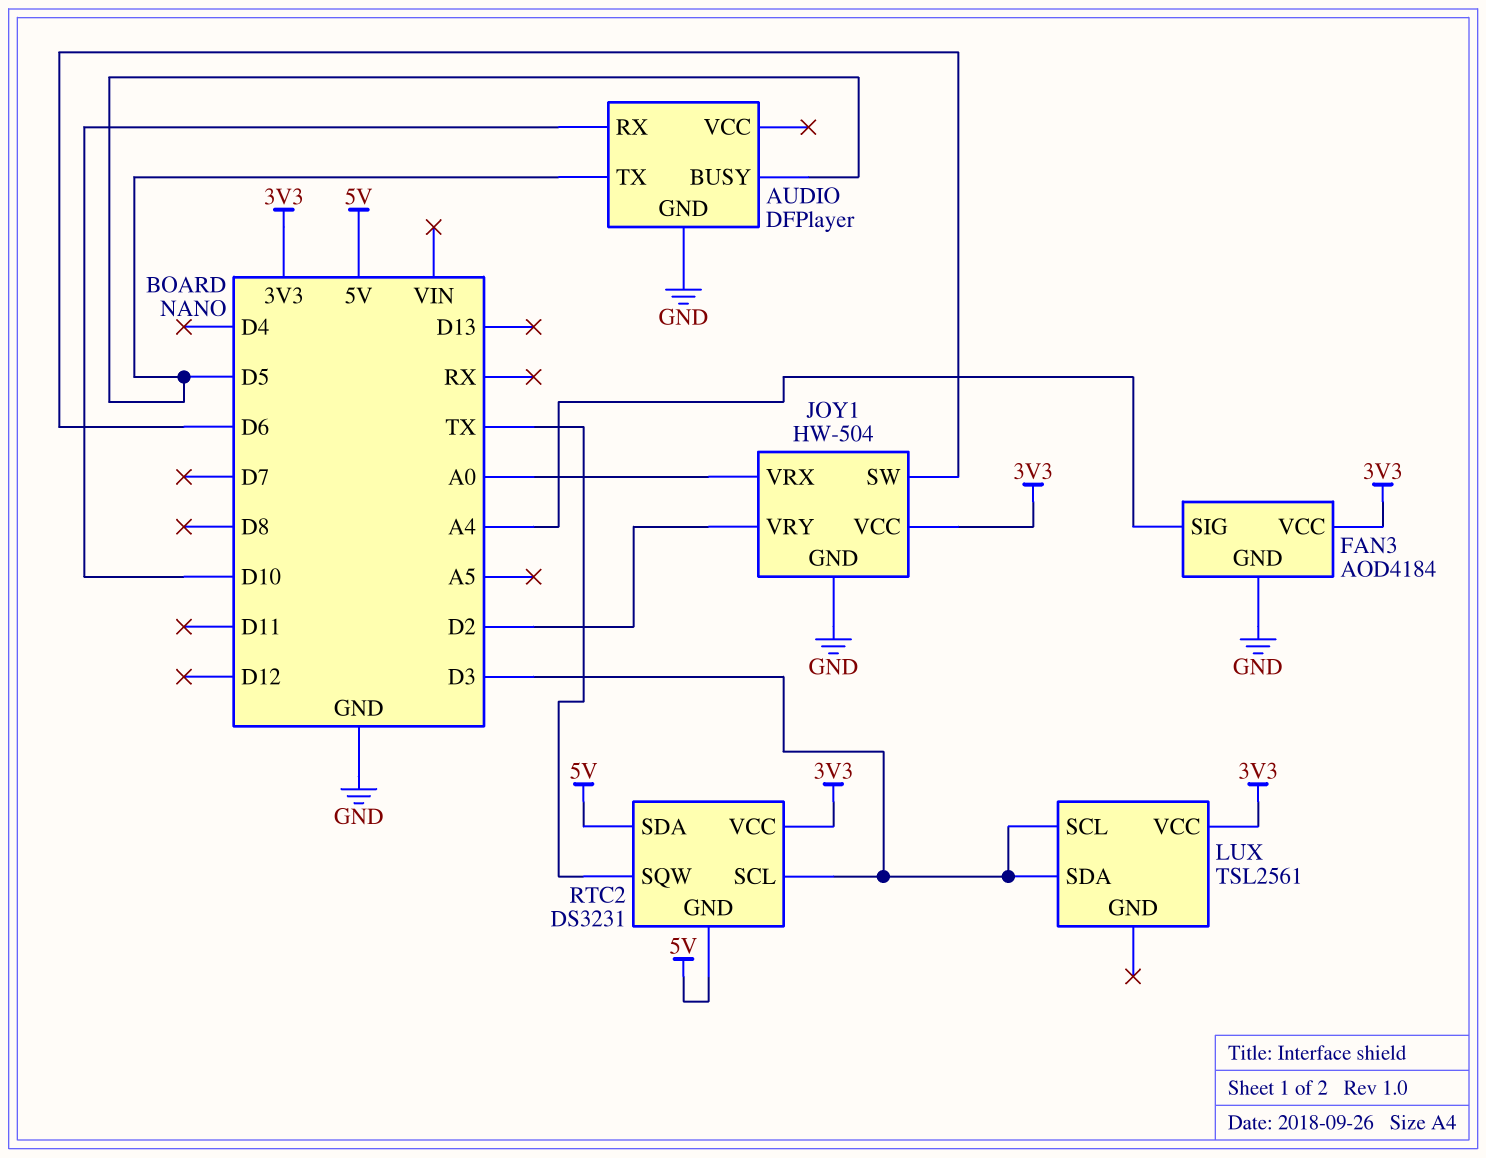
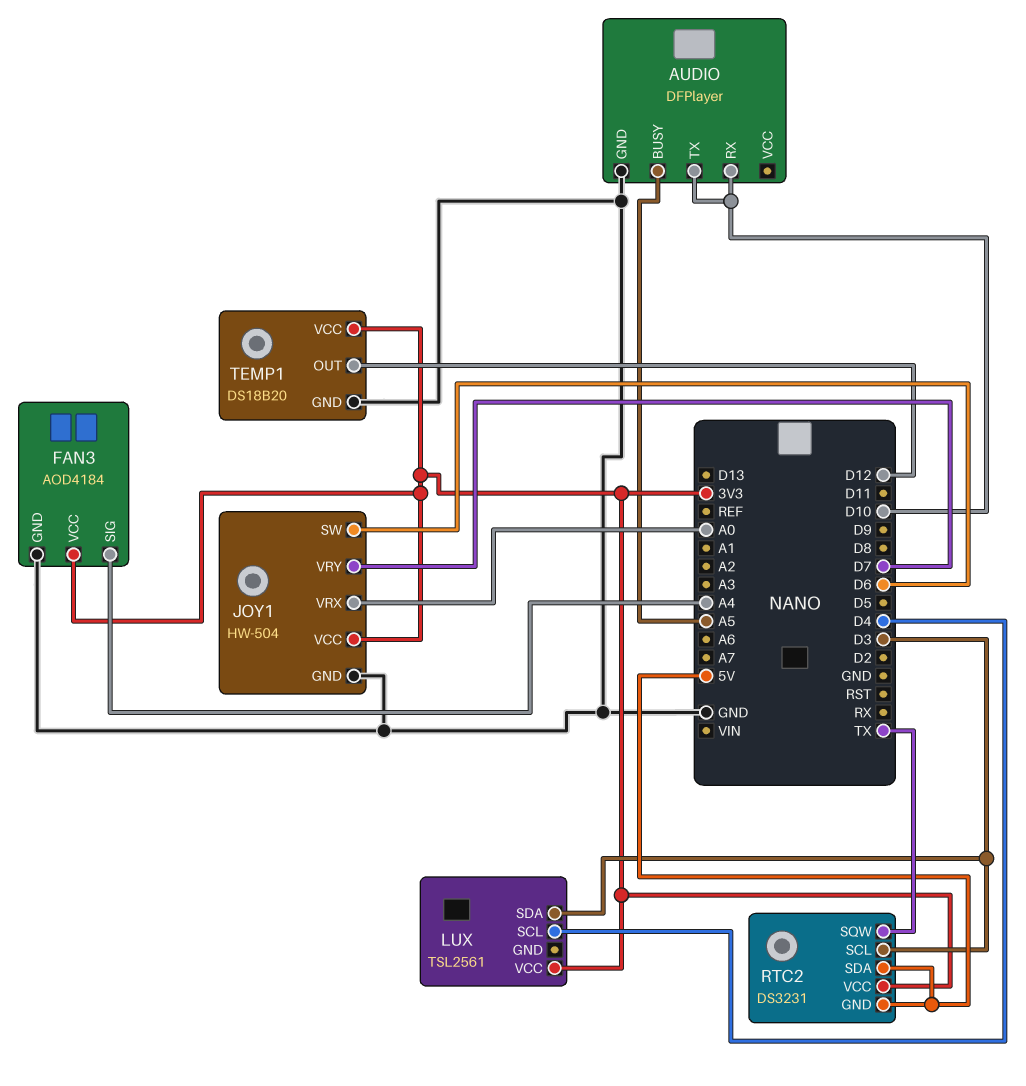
AUDIO pin BUSY: D5 -> A5
AUDIO pin TX: D5 -> D10
JOY1 pin VRY: D2 -> D7
LUX pin SCL: D3 -> D4
TEMP1: none -> DS18B20
TEMP1 pin GND: none -> GND
TEMP1 pin OUT: none -> D12
TEMP1 pin VCC: none -> 3V3

